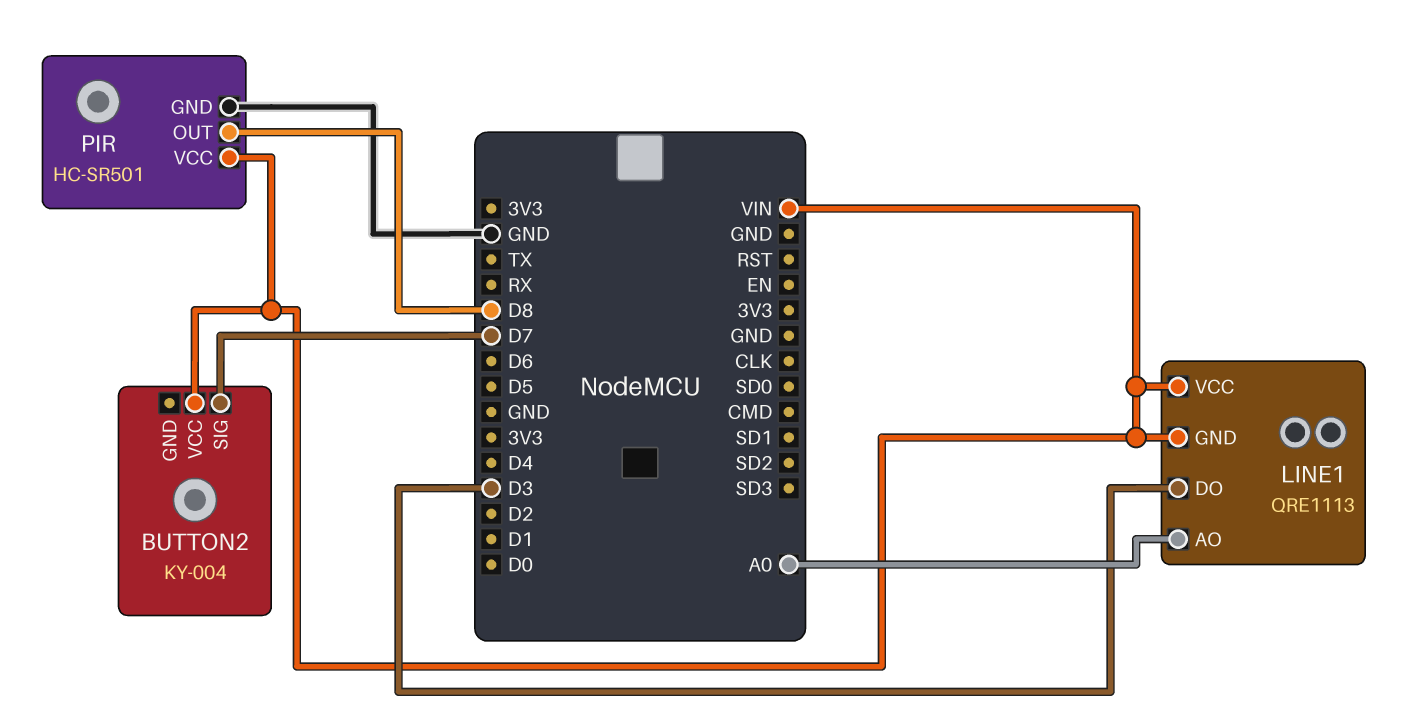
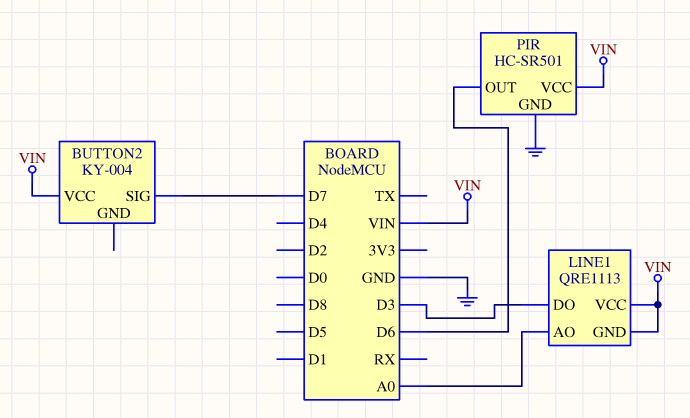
PIR pin OUT: D8 -> D6

